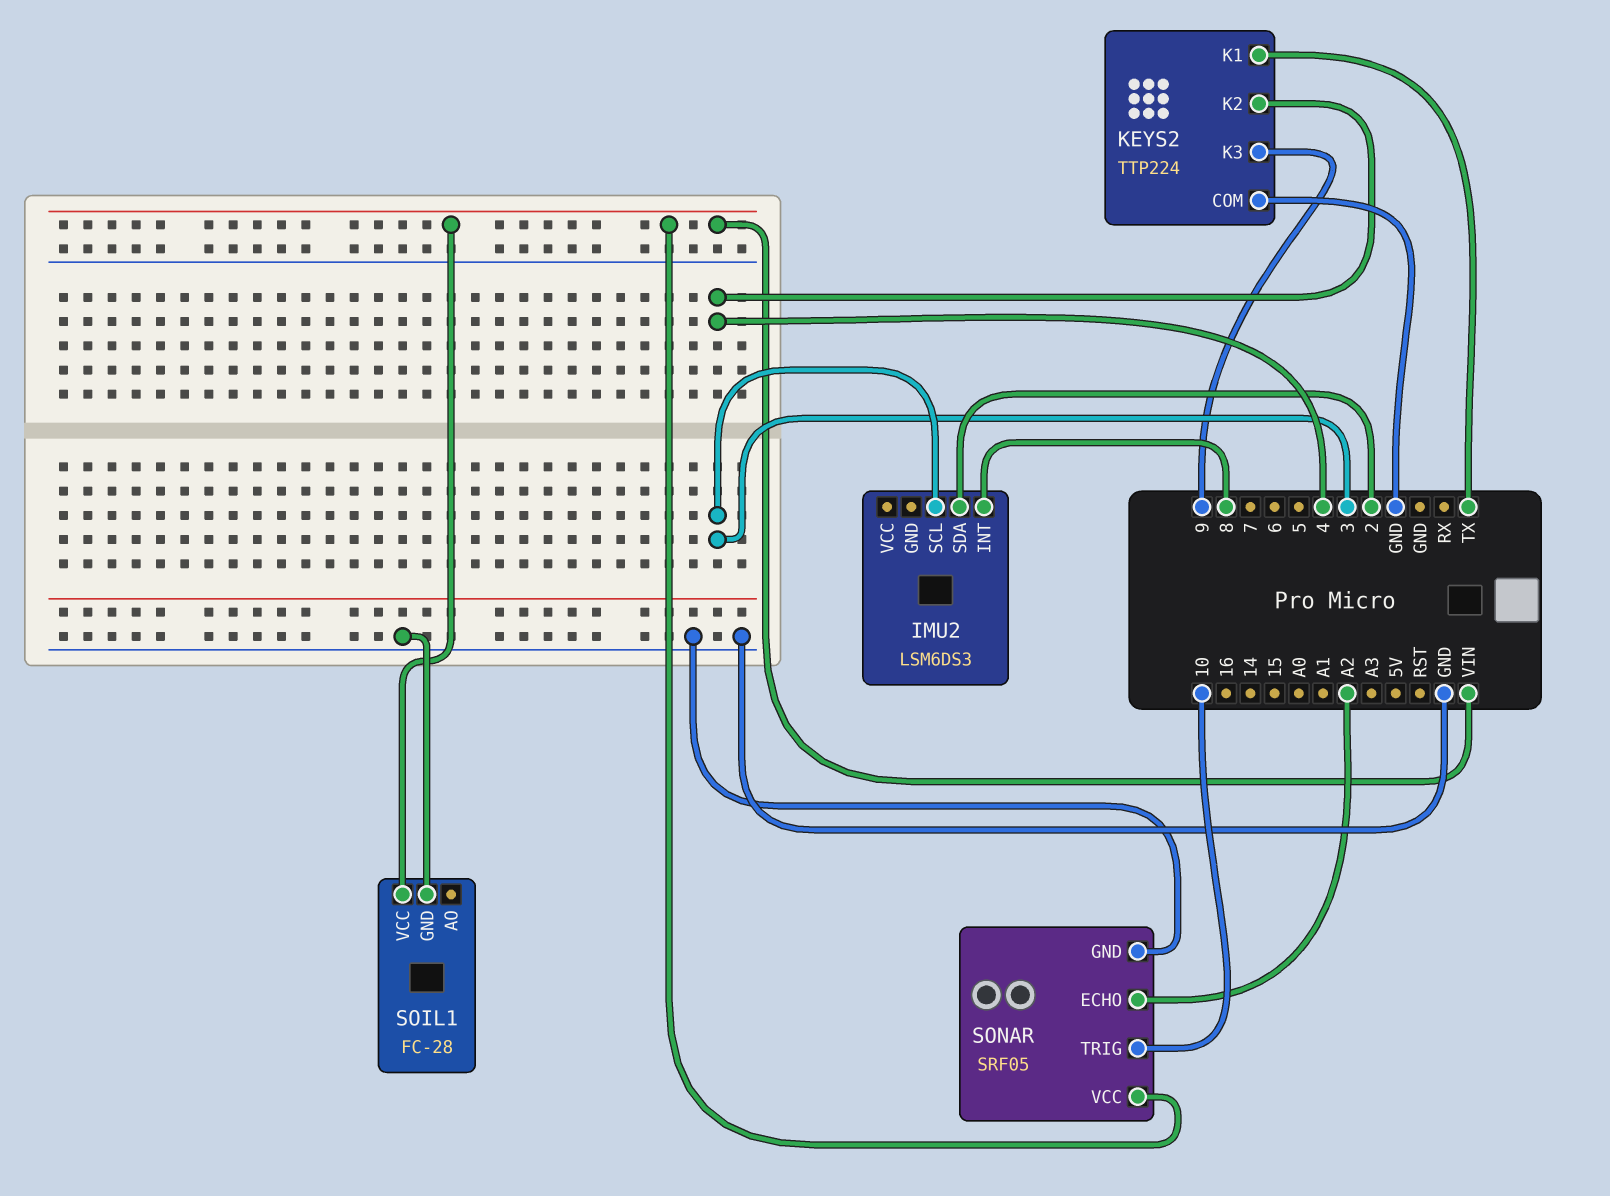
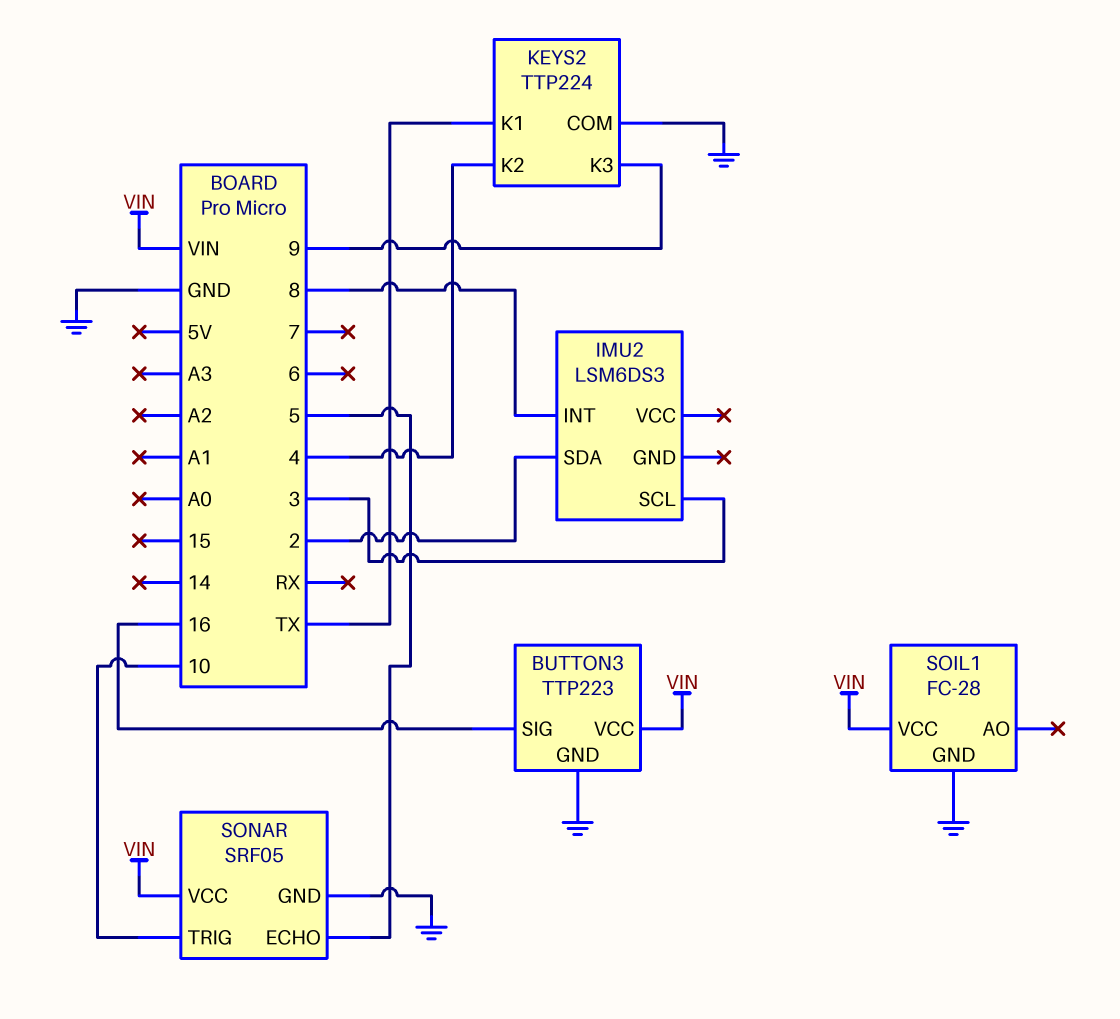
BUTTON3: none -> TTP223
BUTTON3 pin GND: none -> GND
BUTTON3 pin SIG: none -> 16
BUTTON3 pin VCC: none -> VIN
SONAR pin ECHO: A2 -> 5

